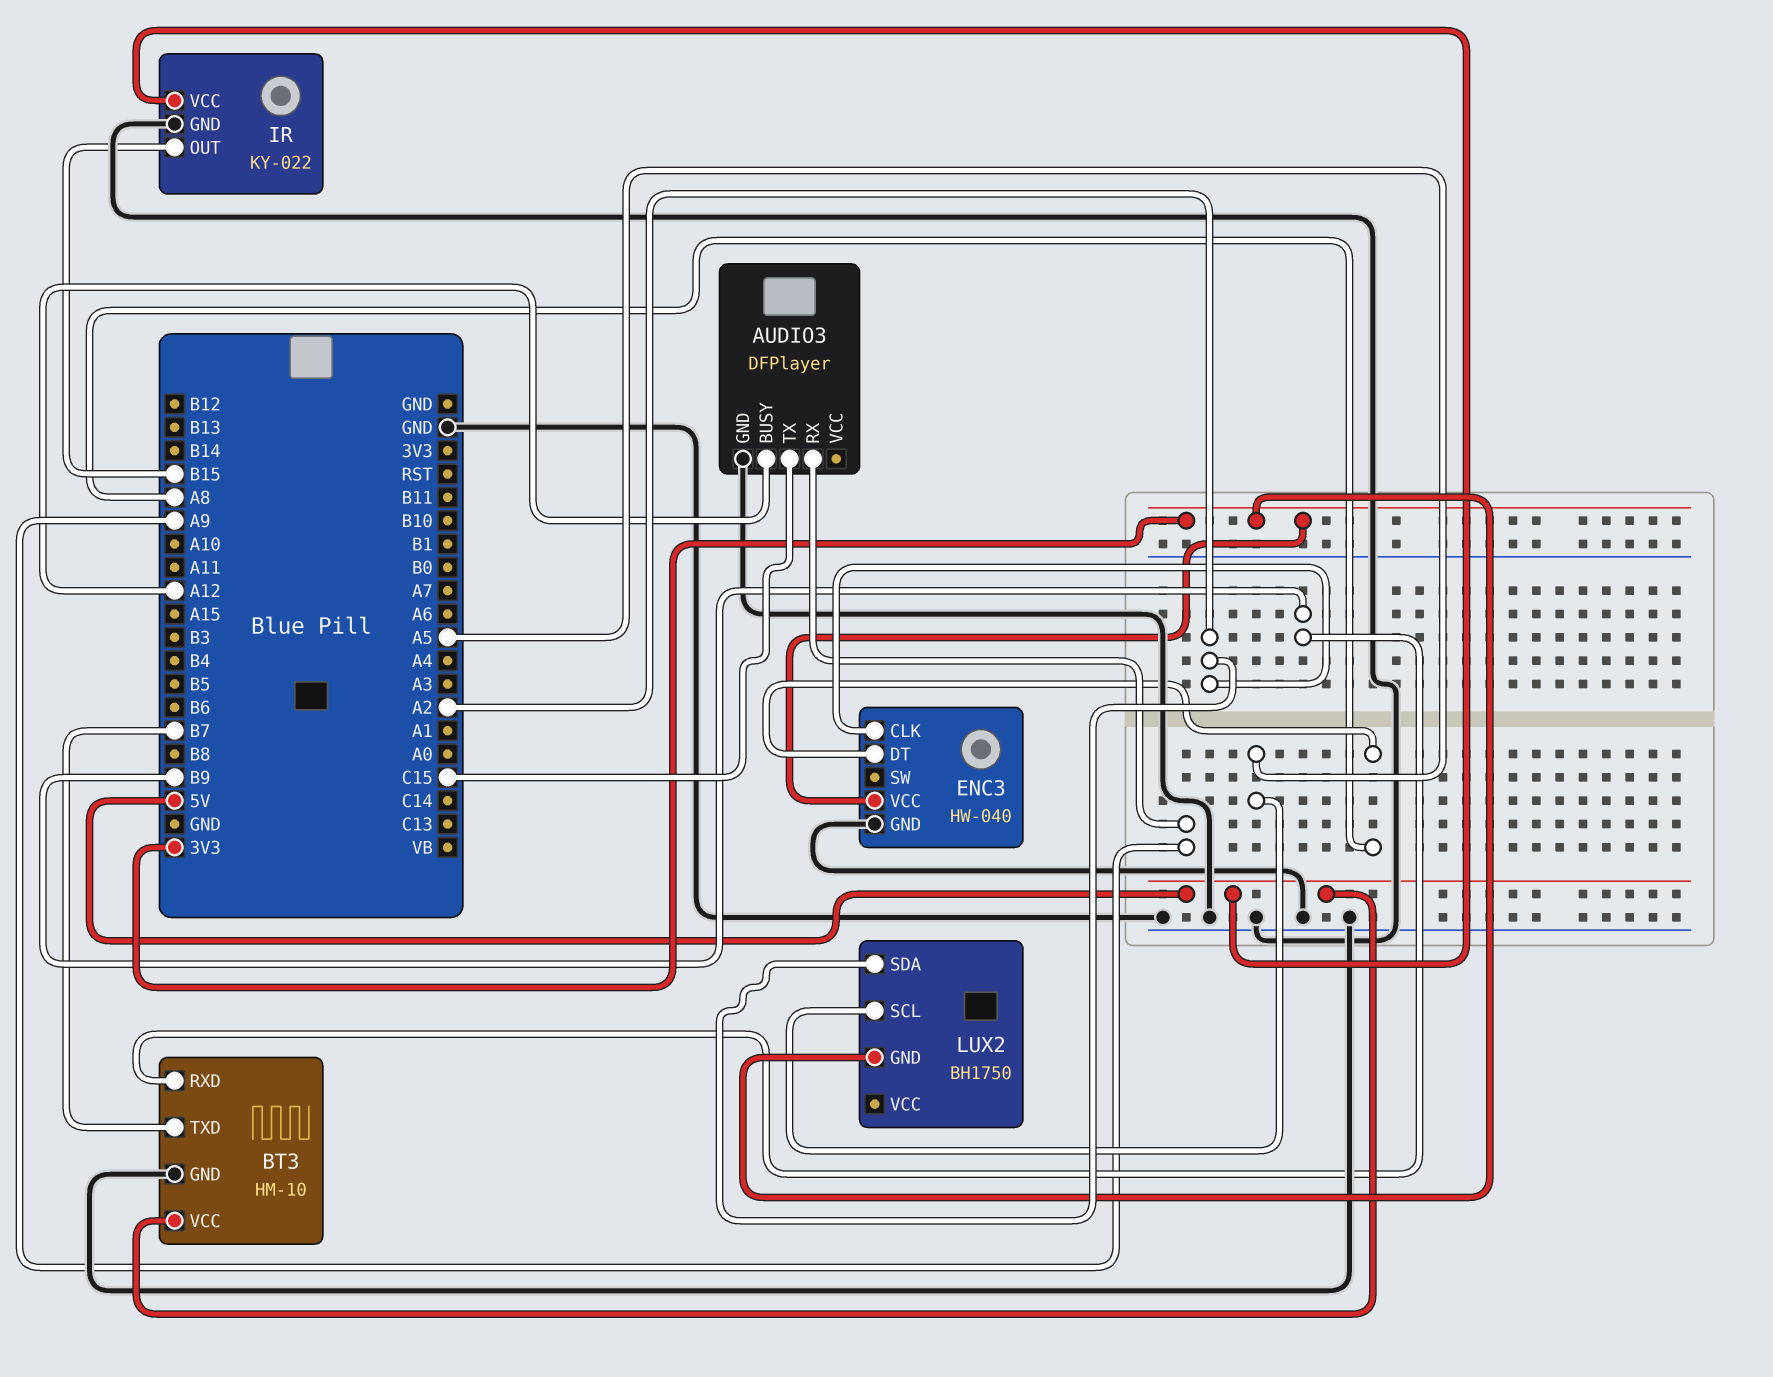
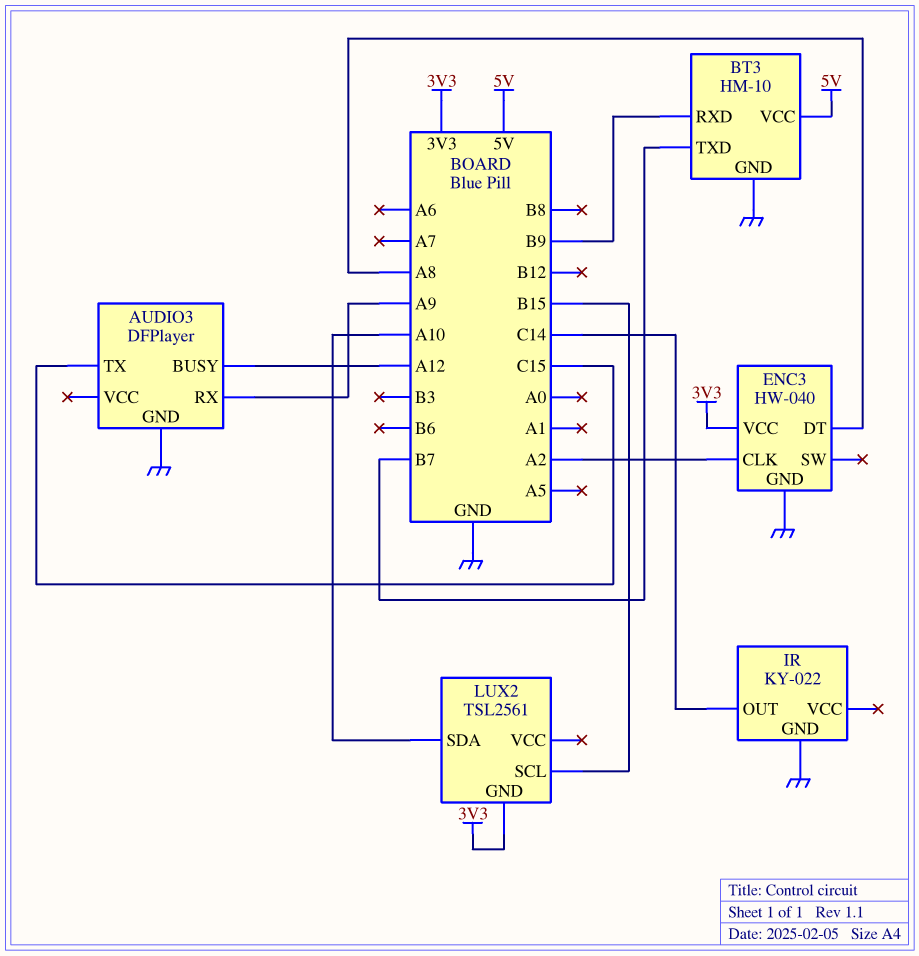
IR pin OUT: B15 -> C14
IR pin VCC: 5V -> none
LUX2: BH1750 -> TSL2561
LUX2 pin SCL: A5 -> B15
LUX2 pin SDA: A2 -> A10

